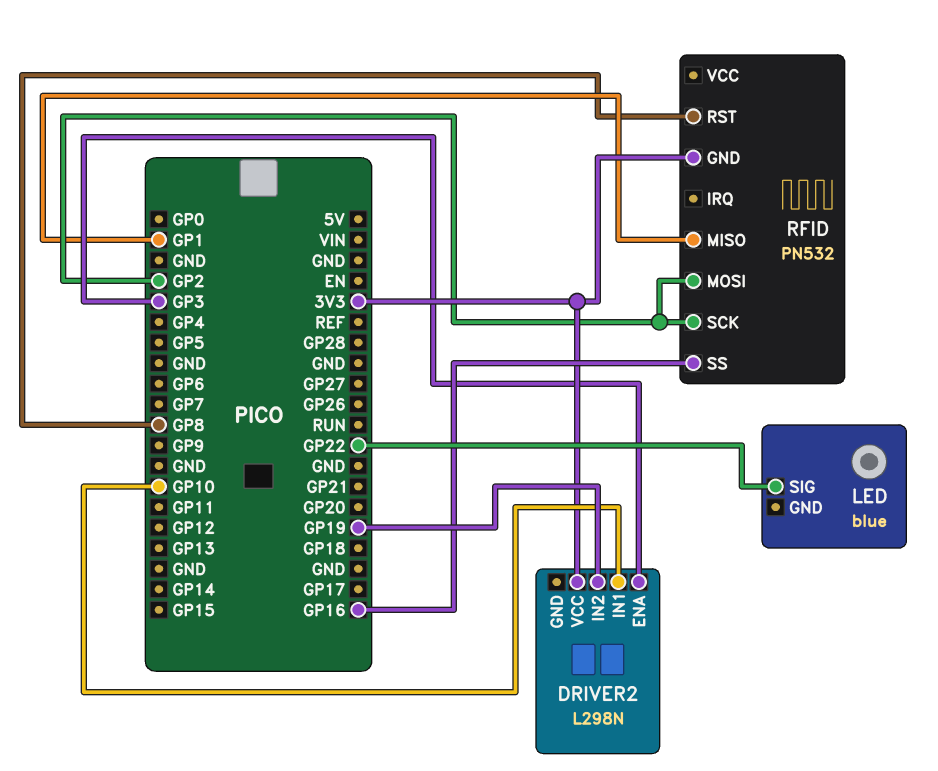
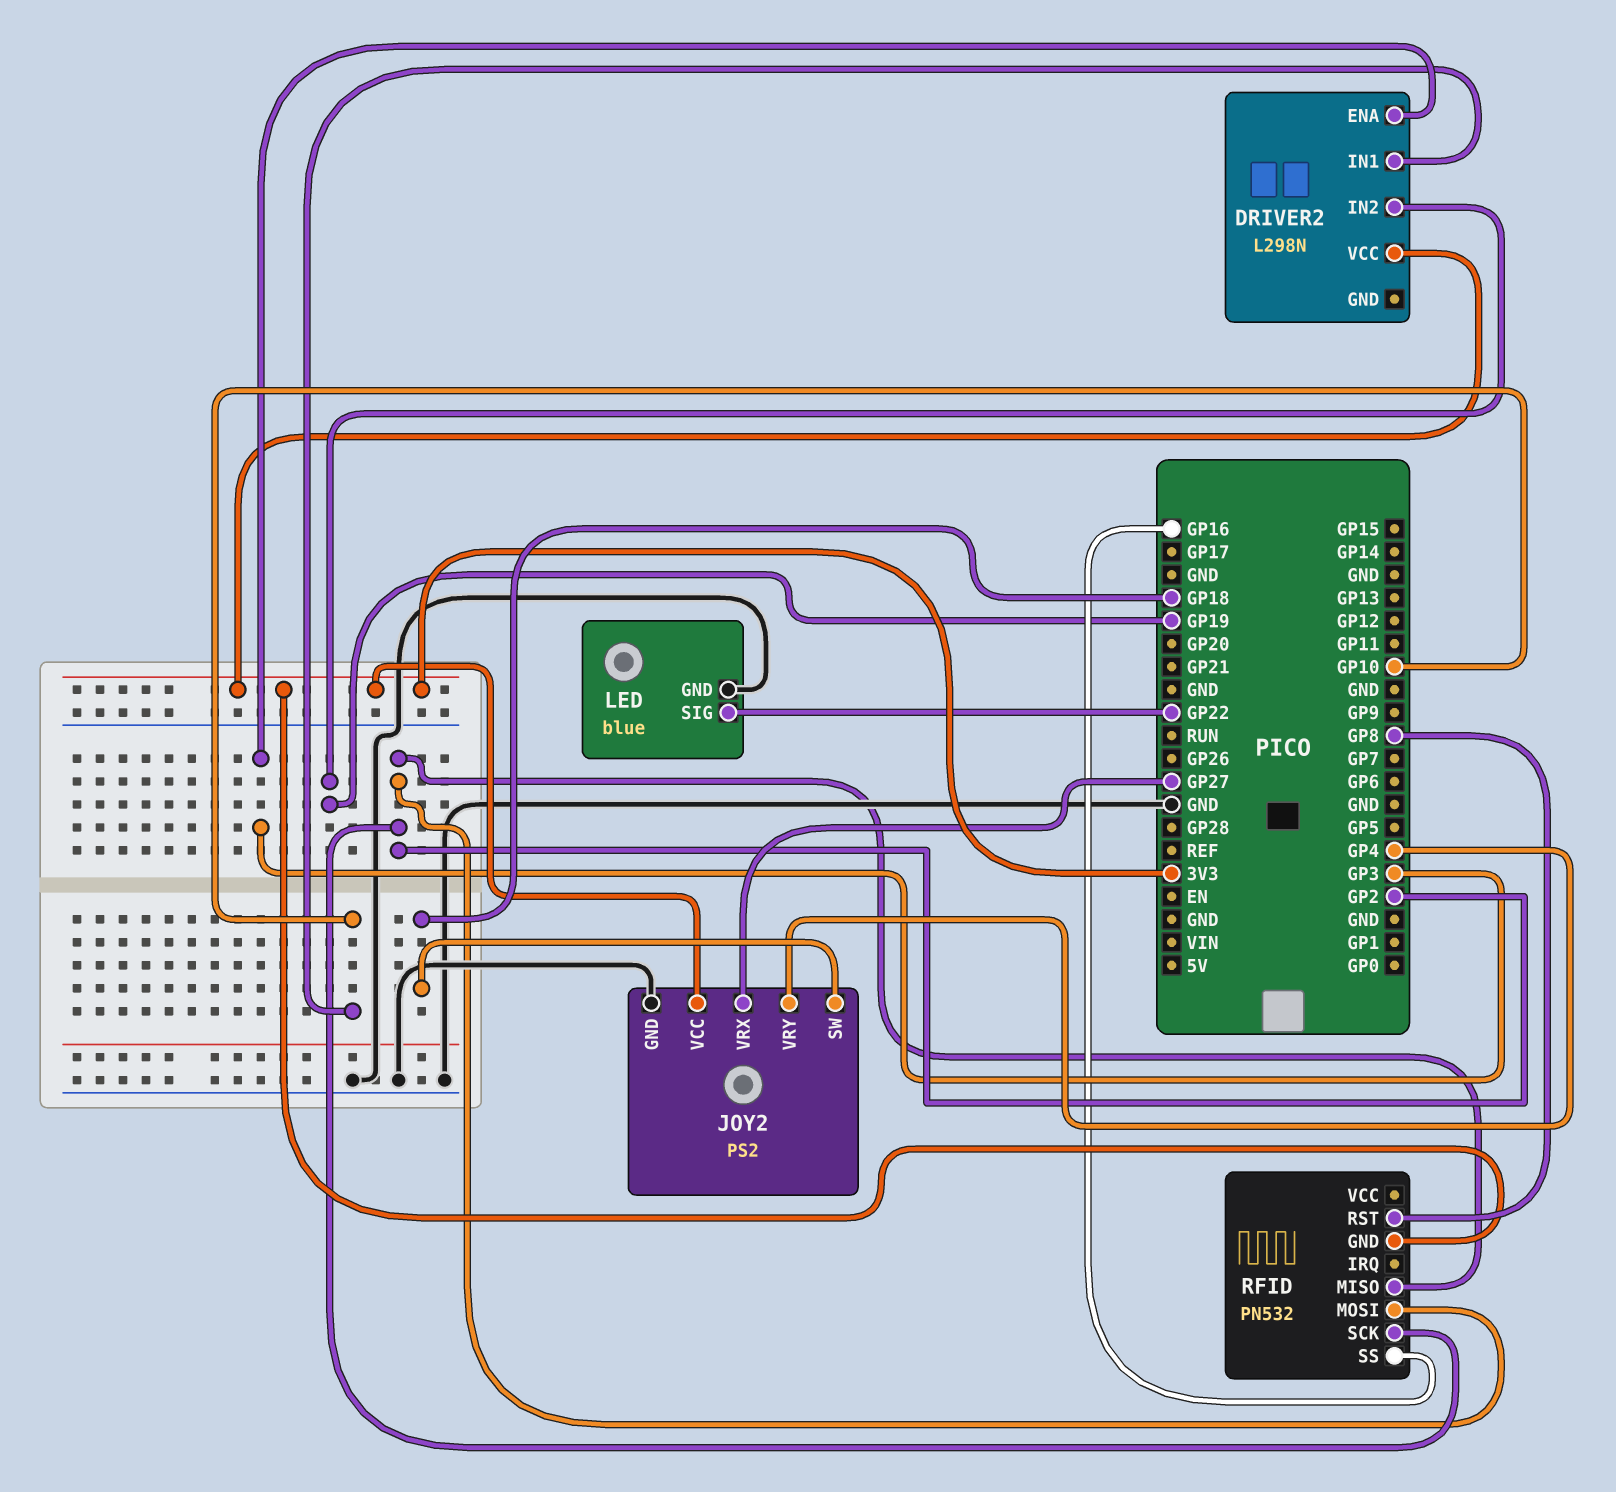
JOY2: none -> PS2
JOY2 pin GND: none -> GND
JOY2 pin SW: none -> GP18
JOY2 pin VCC: none -> 3V3
JOY2 pin VRX: none -> GP27
JOY2 pin VRY: none -> GP4
LED pin GND: none -> GND
RFID pin MISO: GP1 -> GP2

